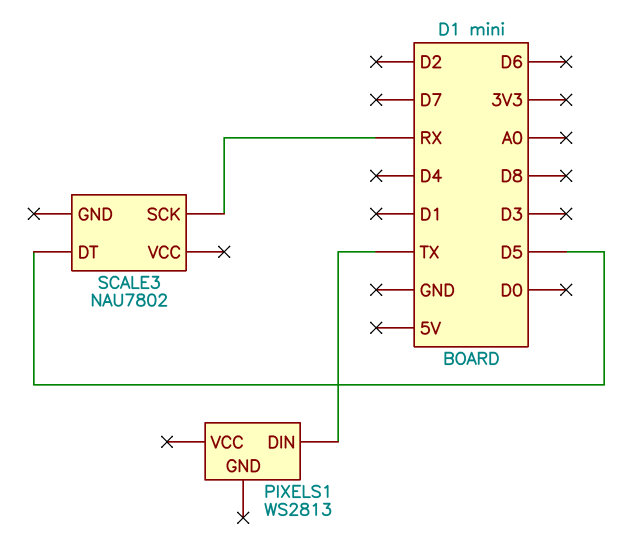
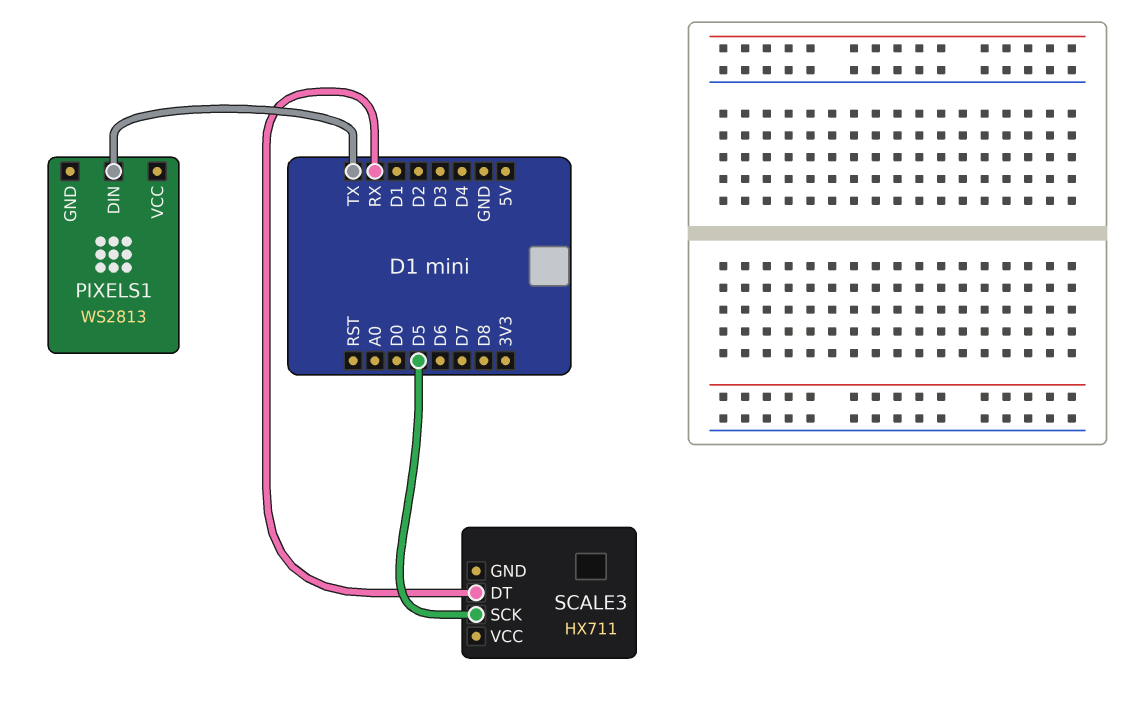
SCALE3: NAU7802 -> HX711
SCALE3 pin DT: D5 -> RX
SCALE3 pin SCK: RX -> D5

